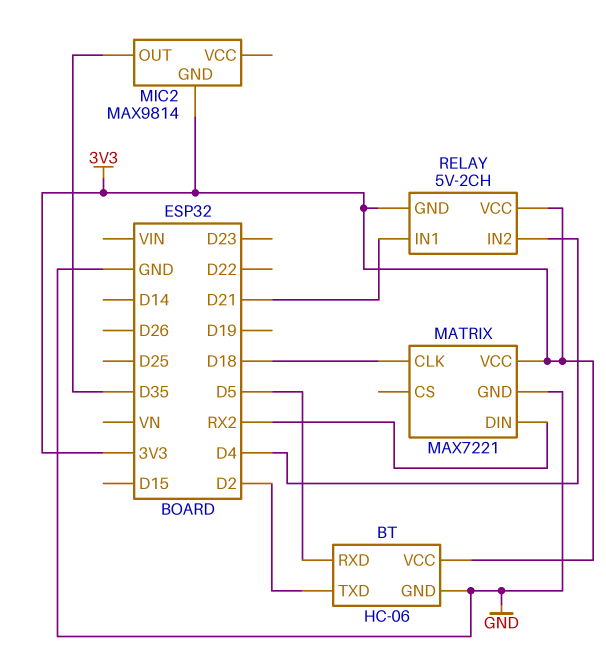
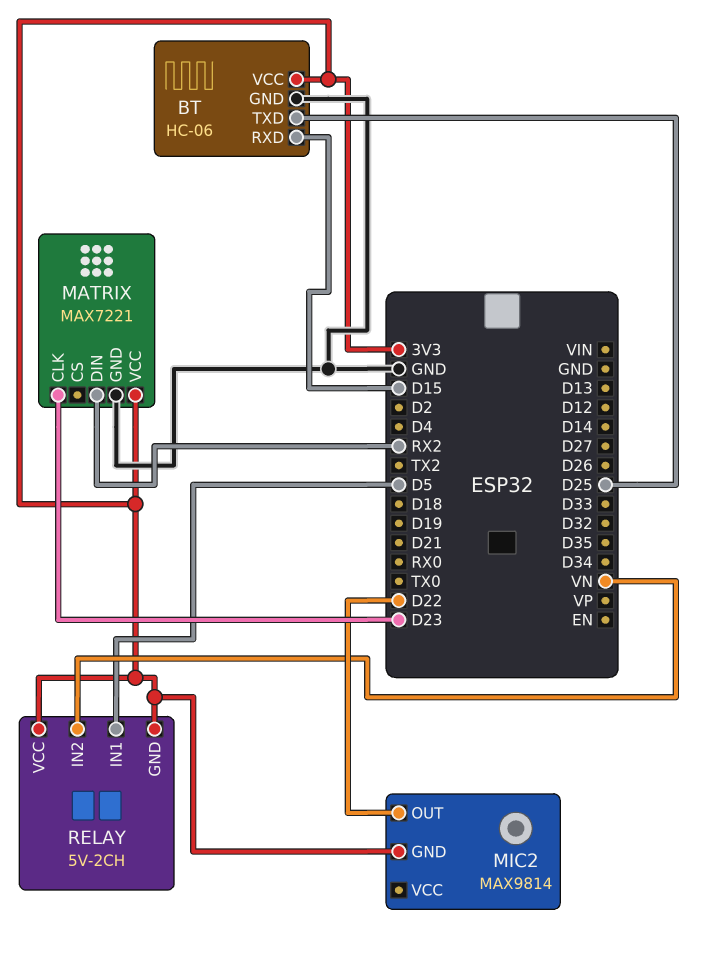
BT pin RXD: D5 -> D15
BT pin TXD: D2 -> D25
MATRIX pin CLK: D18 -> D23
MIC2 pin OUT: D35 -> D22
RELAY pin IN1: D21 -> D5
RELAY pin IN2: D4 -> VN

